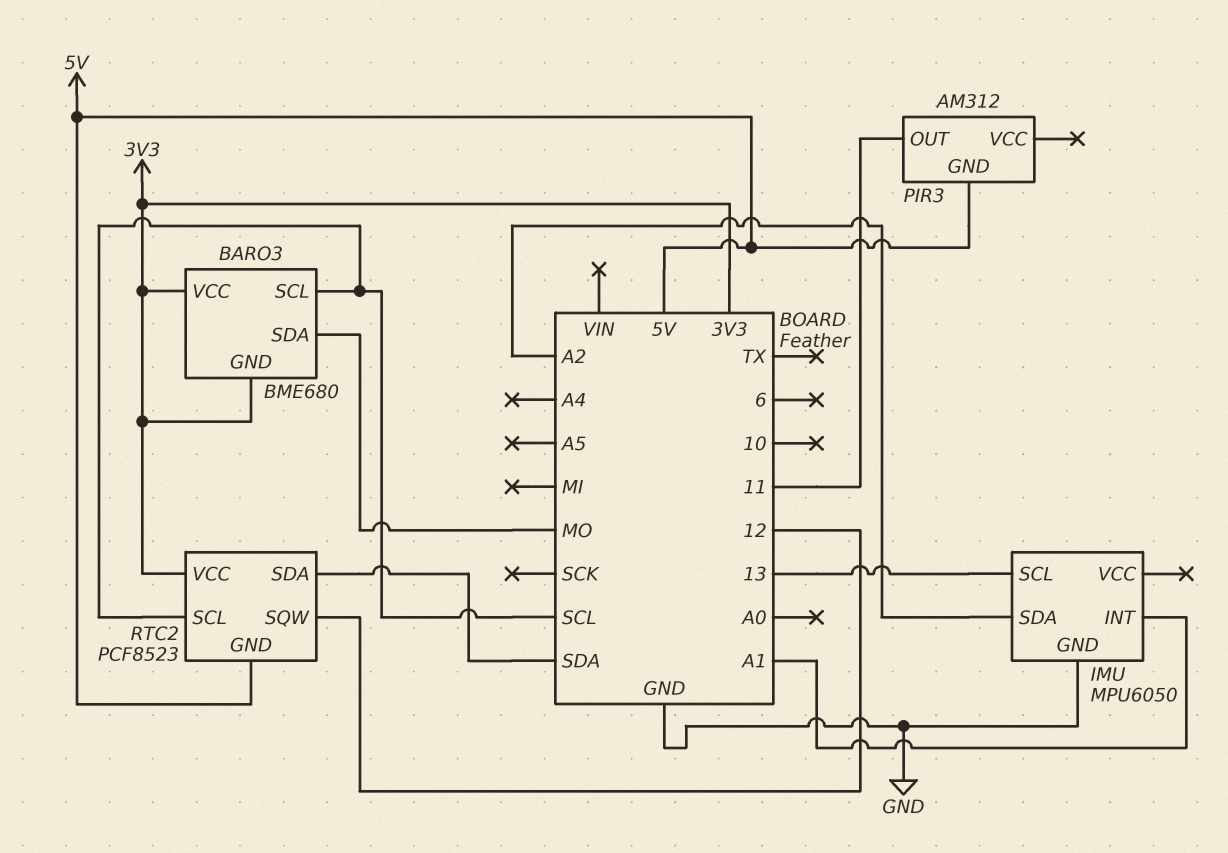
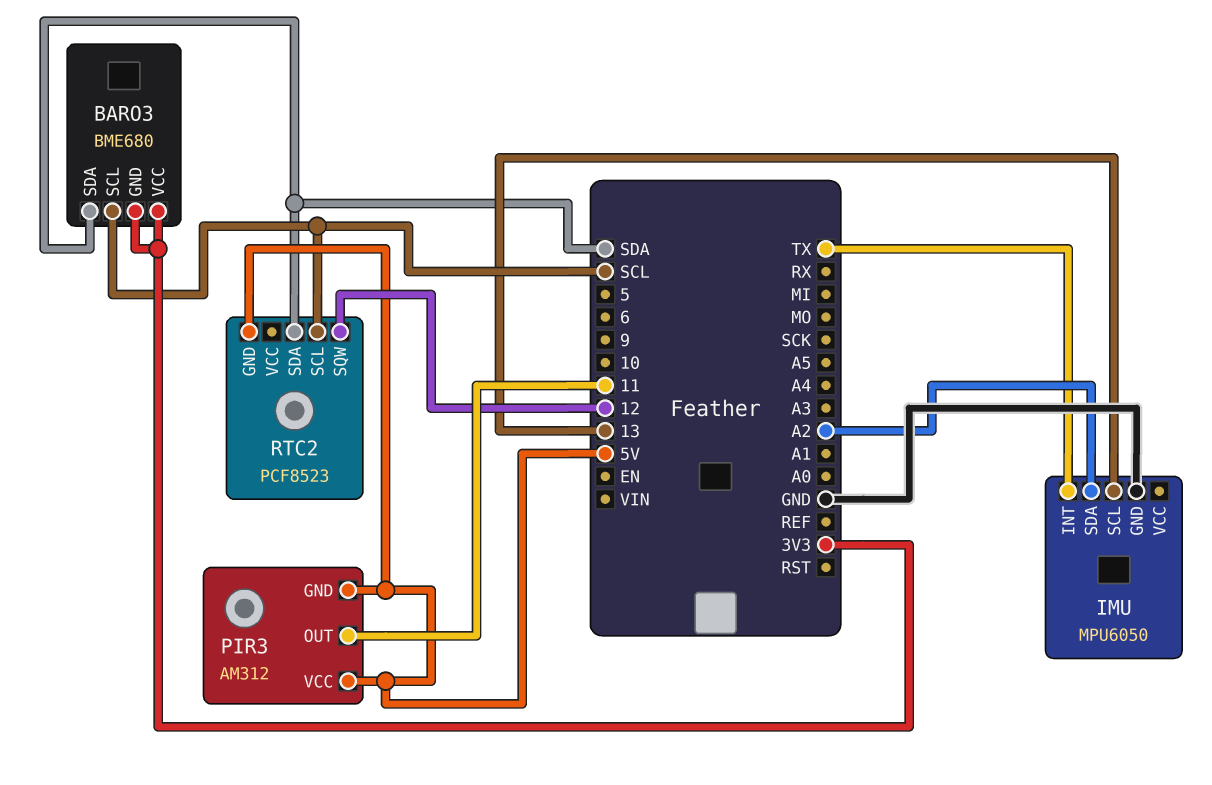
BARO3 pin SDA: MO -> SDA
IMU pin INT: A1 -> TX
PIR3 pin VCC: none -> 5V
RTC2 pin VCC: 3V3 -> none

